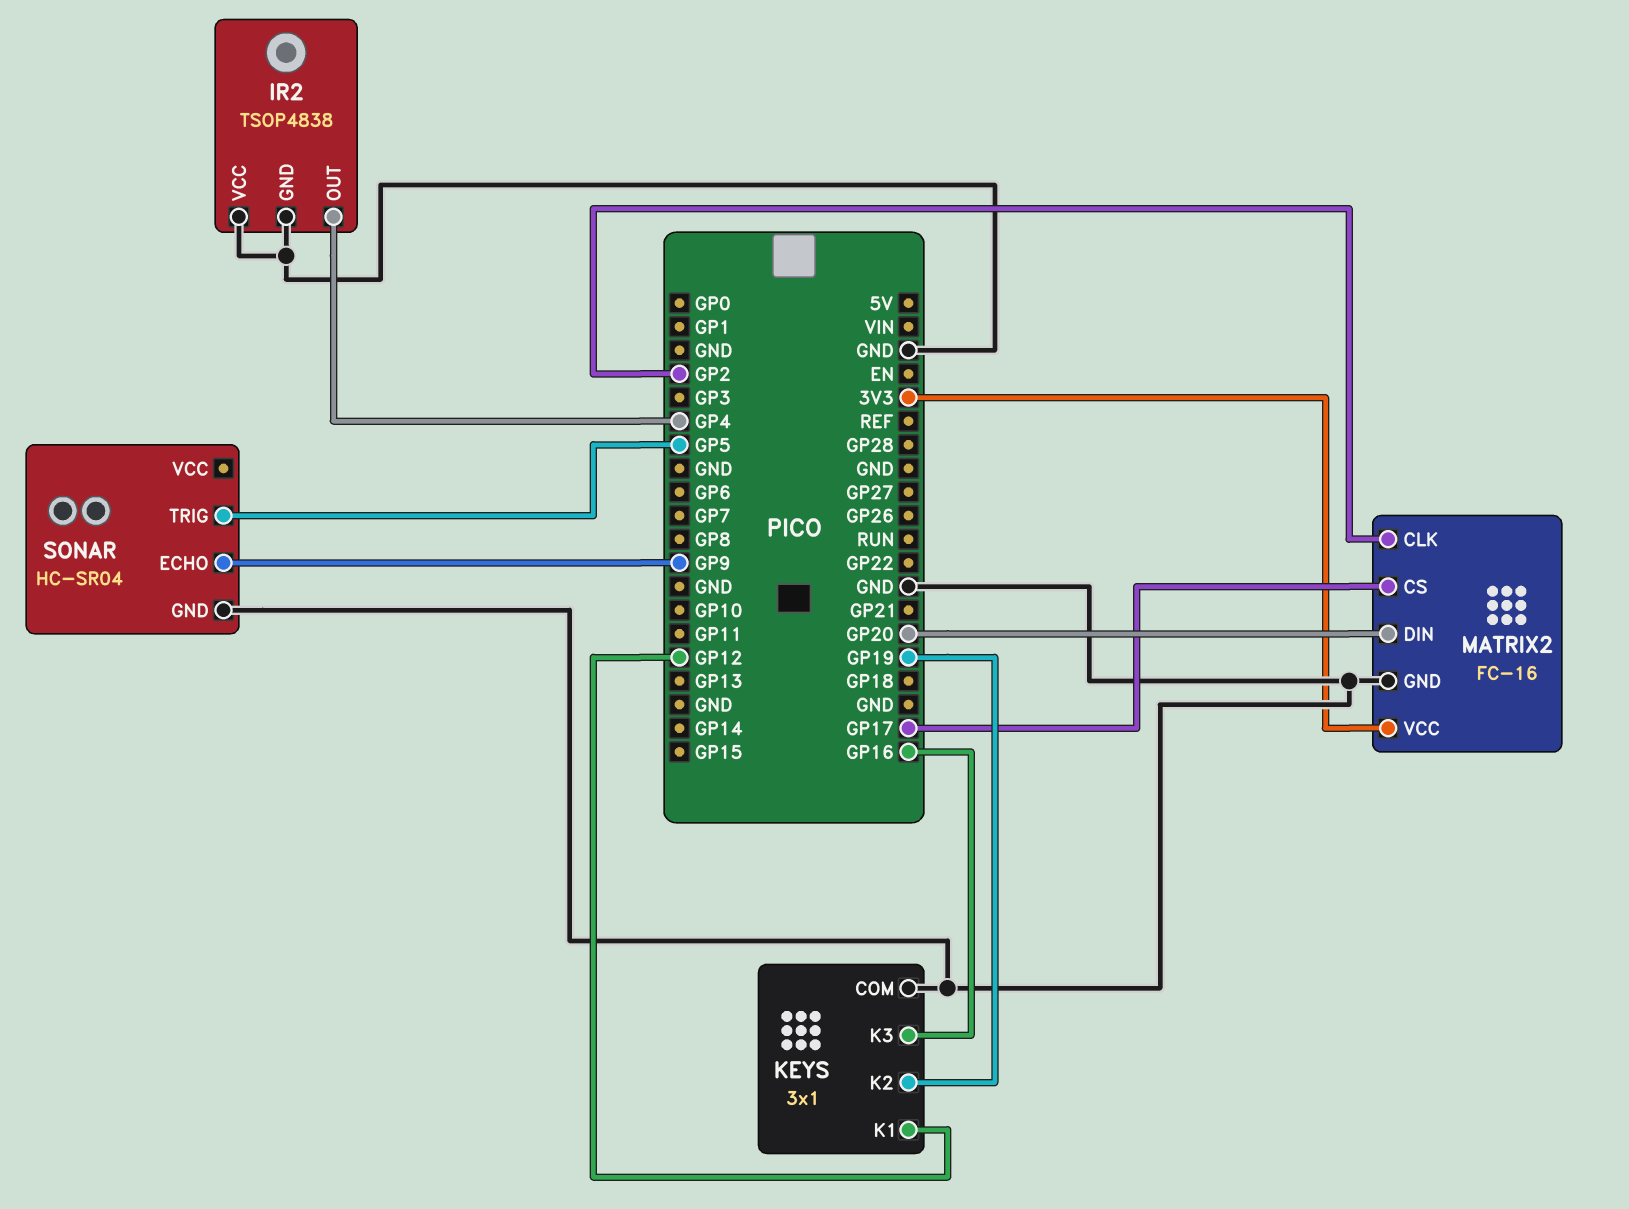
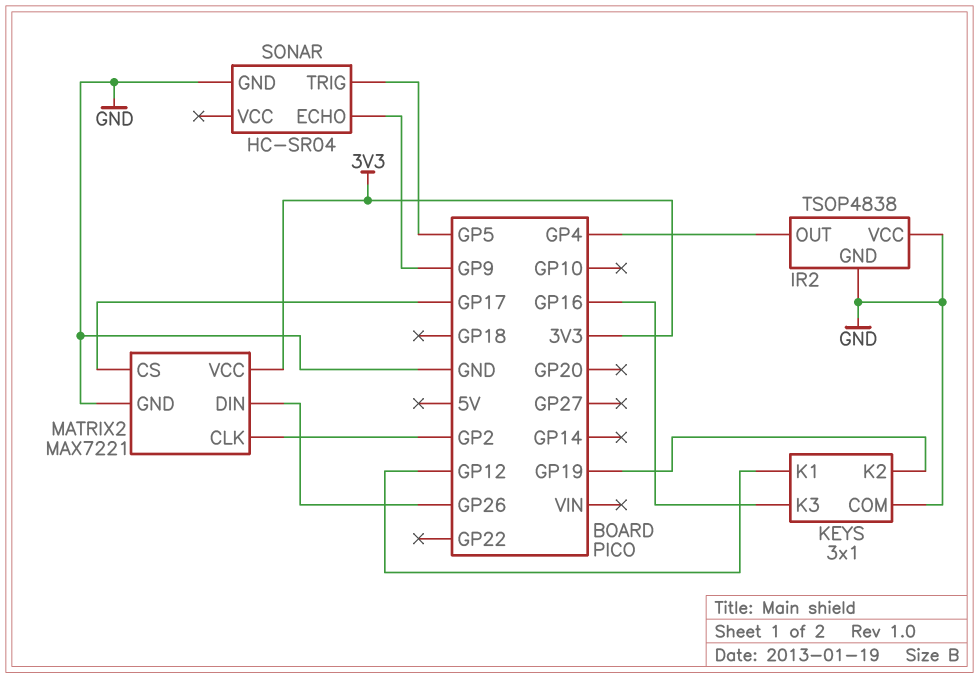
MATRIX2: FC-16 -> MAX7221
MATRIX2 pin DIN: GP20 -> GP26

